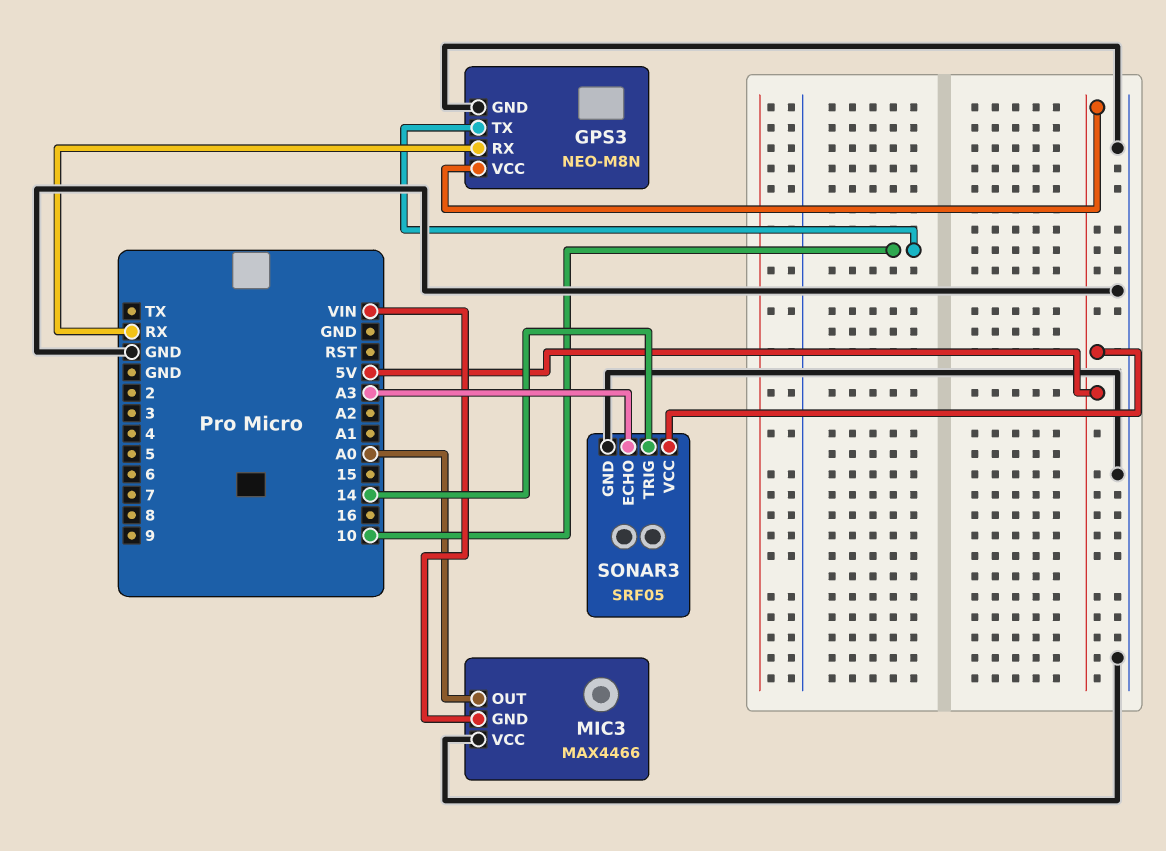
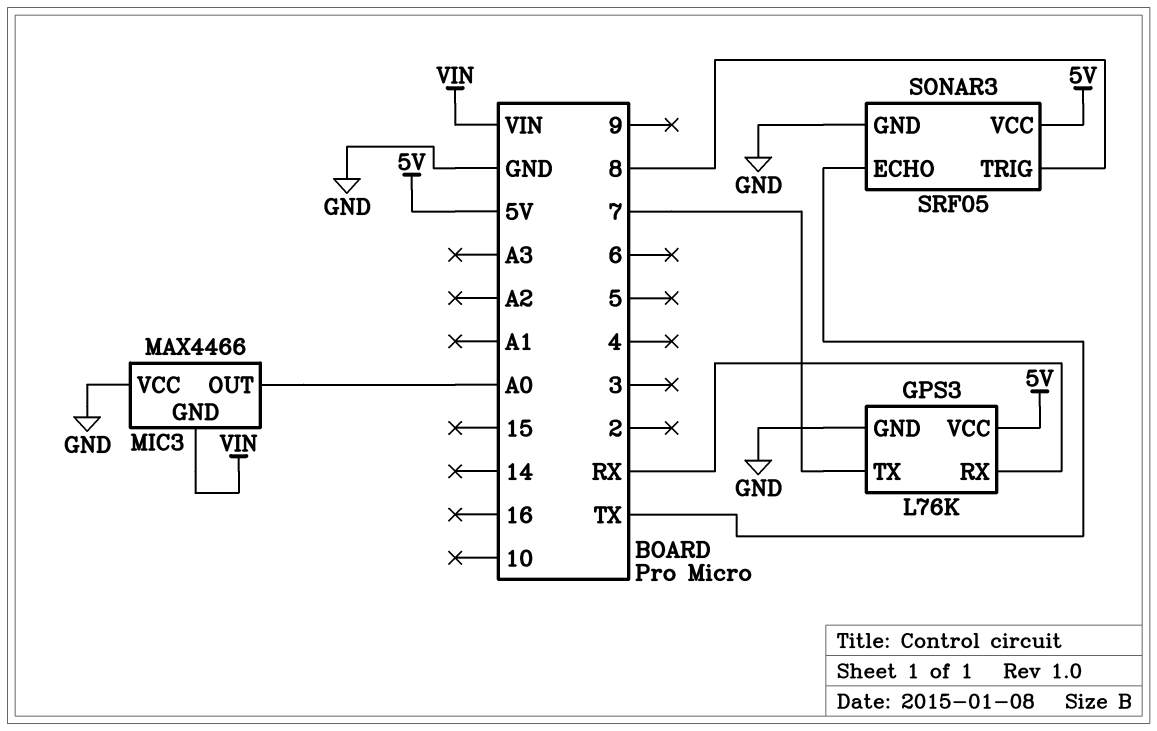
GPS3: NEO-M8N -> L76K
GPS3 pin TX: 10 -> 7
SONAR3 pin ECHO: A3 -> TX
SONAR3 pin TRIG: 14 -> 8

